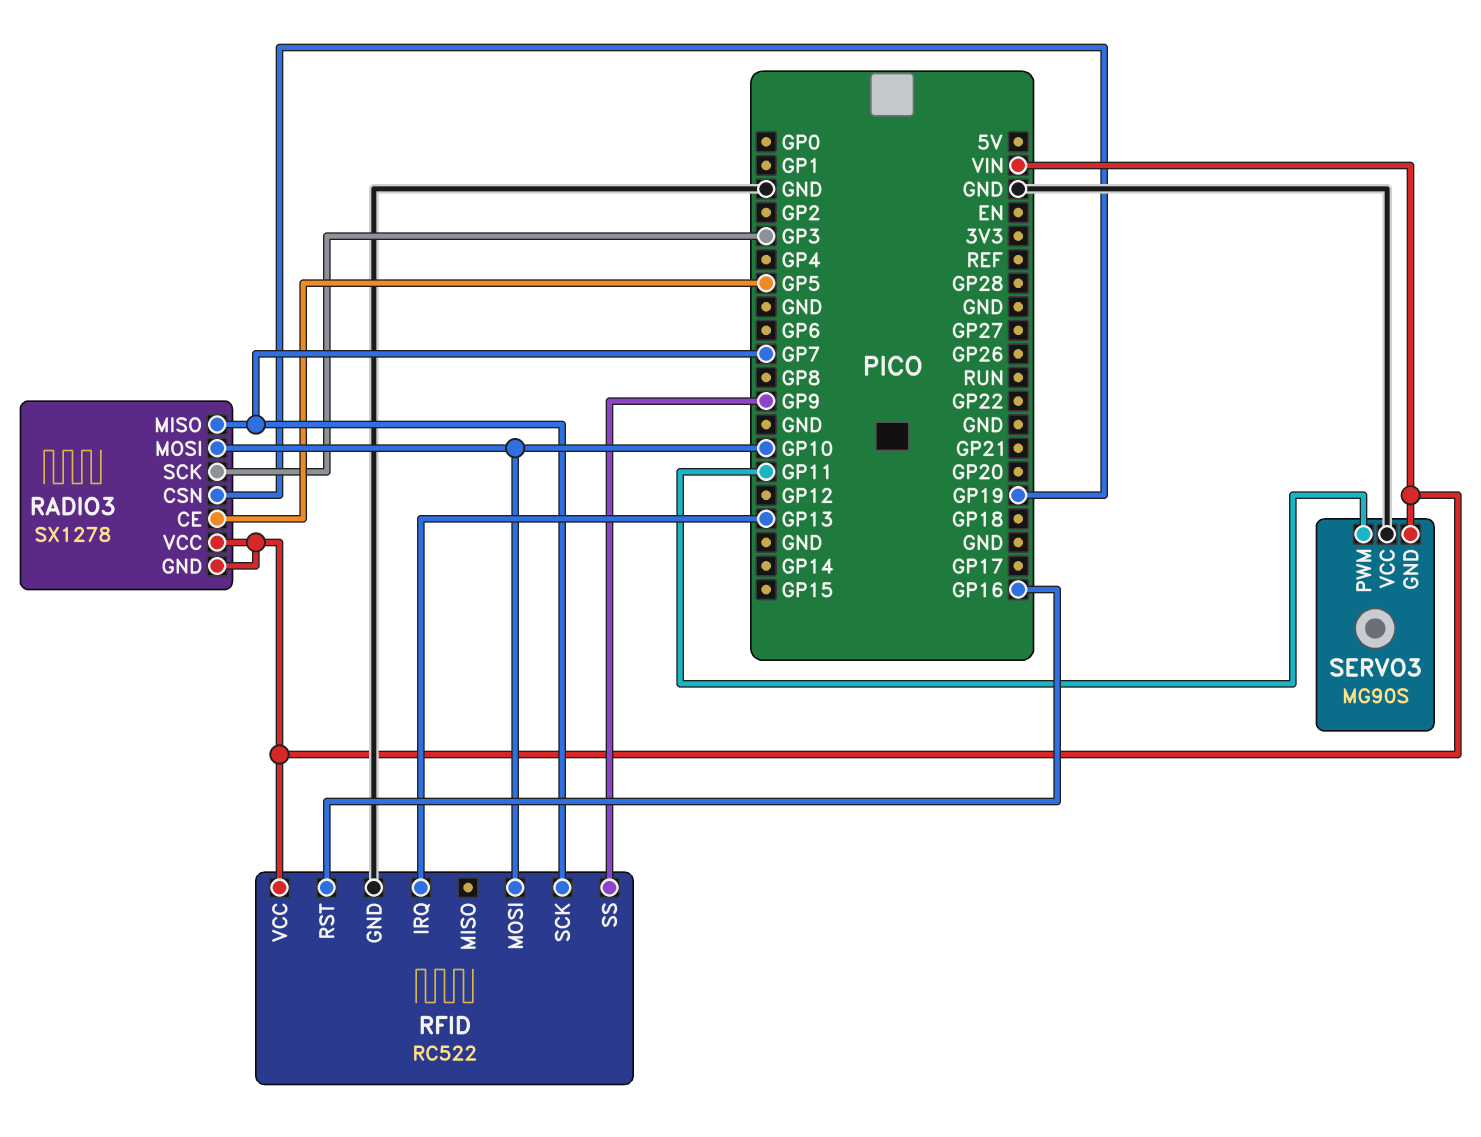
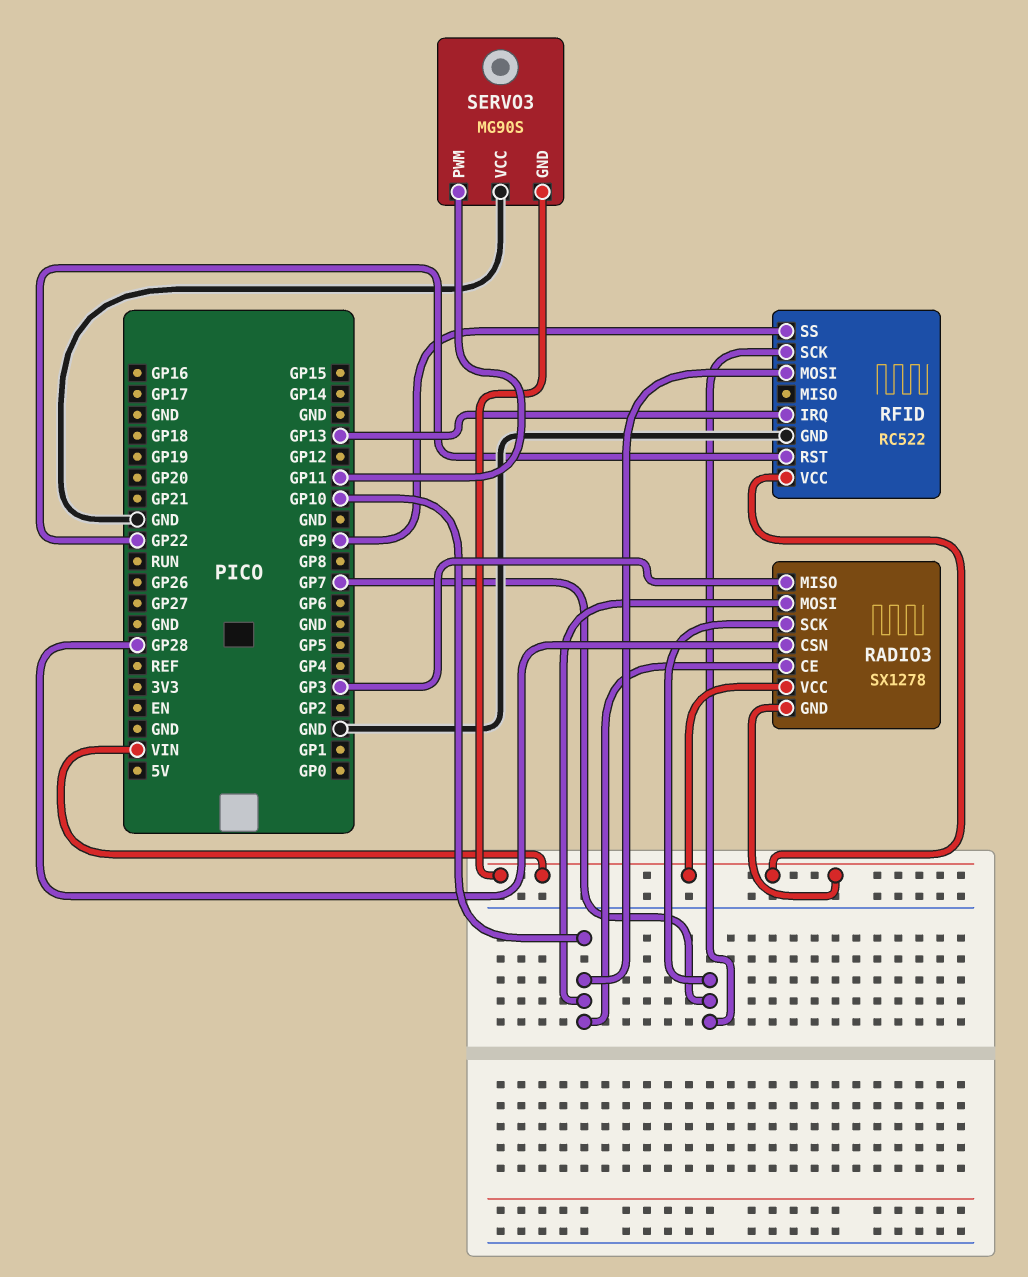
RADIO3 pin CE: GP5 -> GP10
RADIO3 pin CSN: GP19 -> GP28
RADIO3 pin MISO: GP7 -> GP3
RADIO3 pin SCK: GP3 -> GP7
RFID pin RST: GP16 -> GP22

